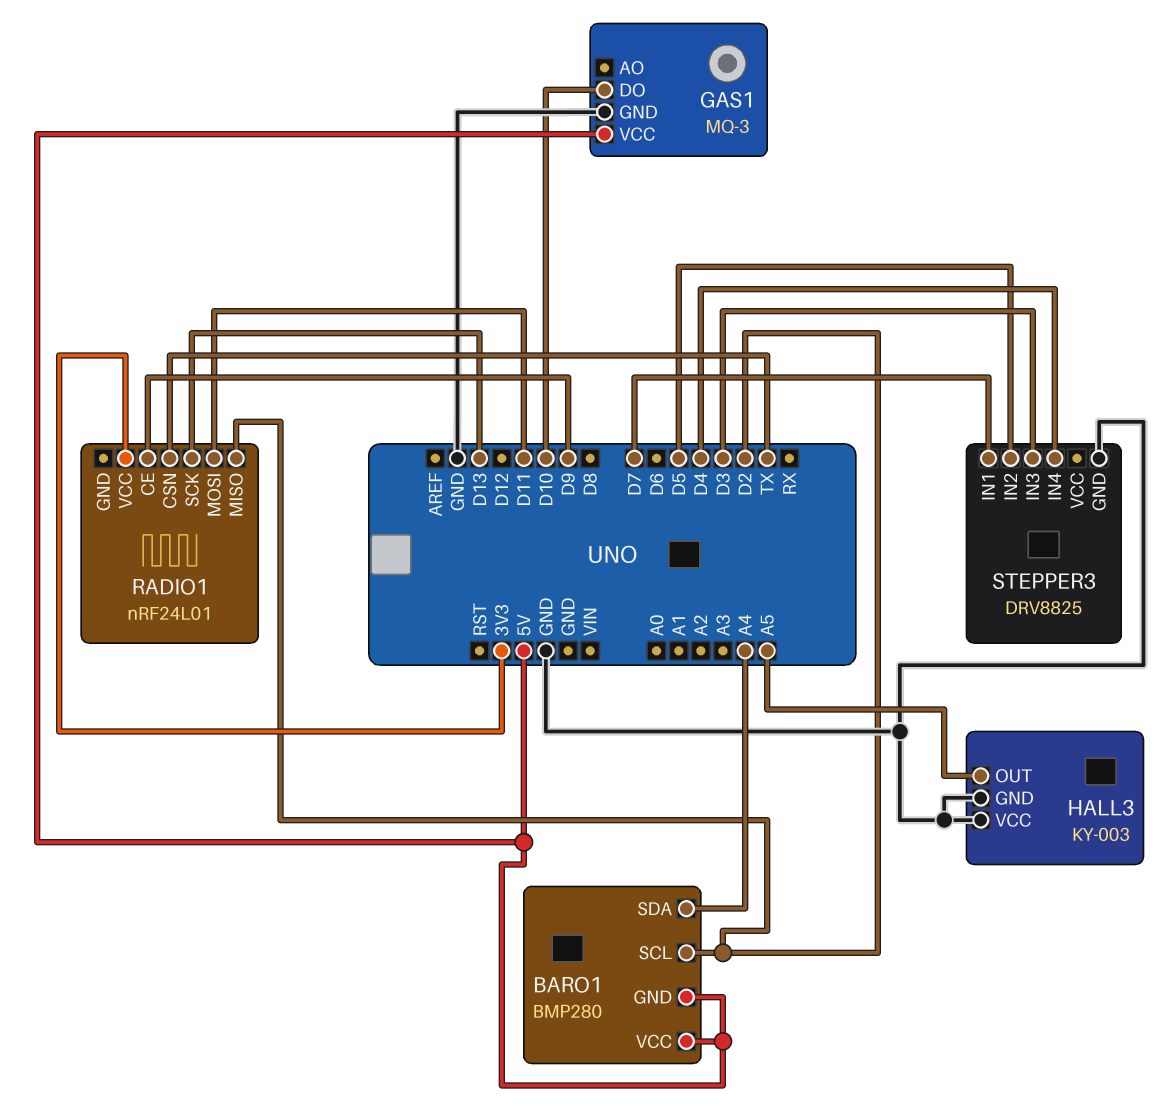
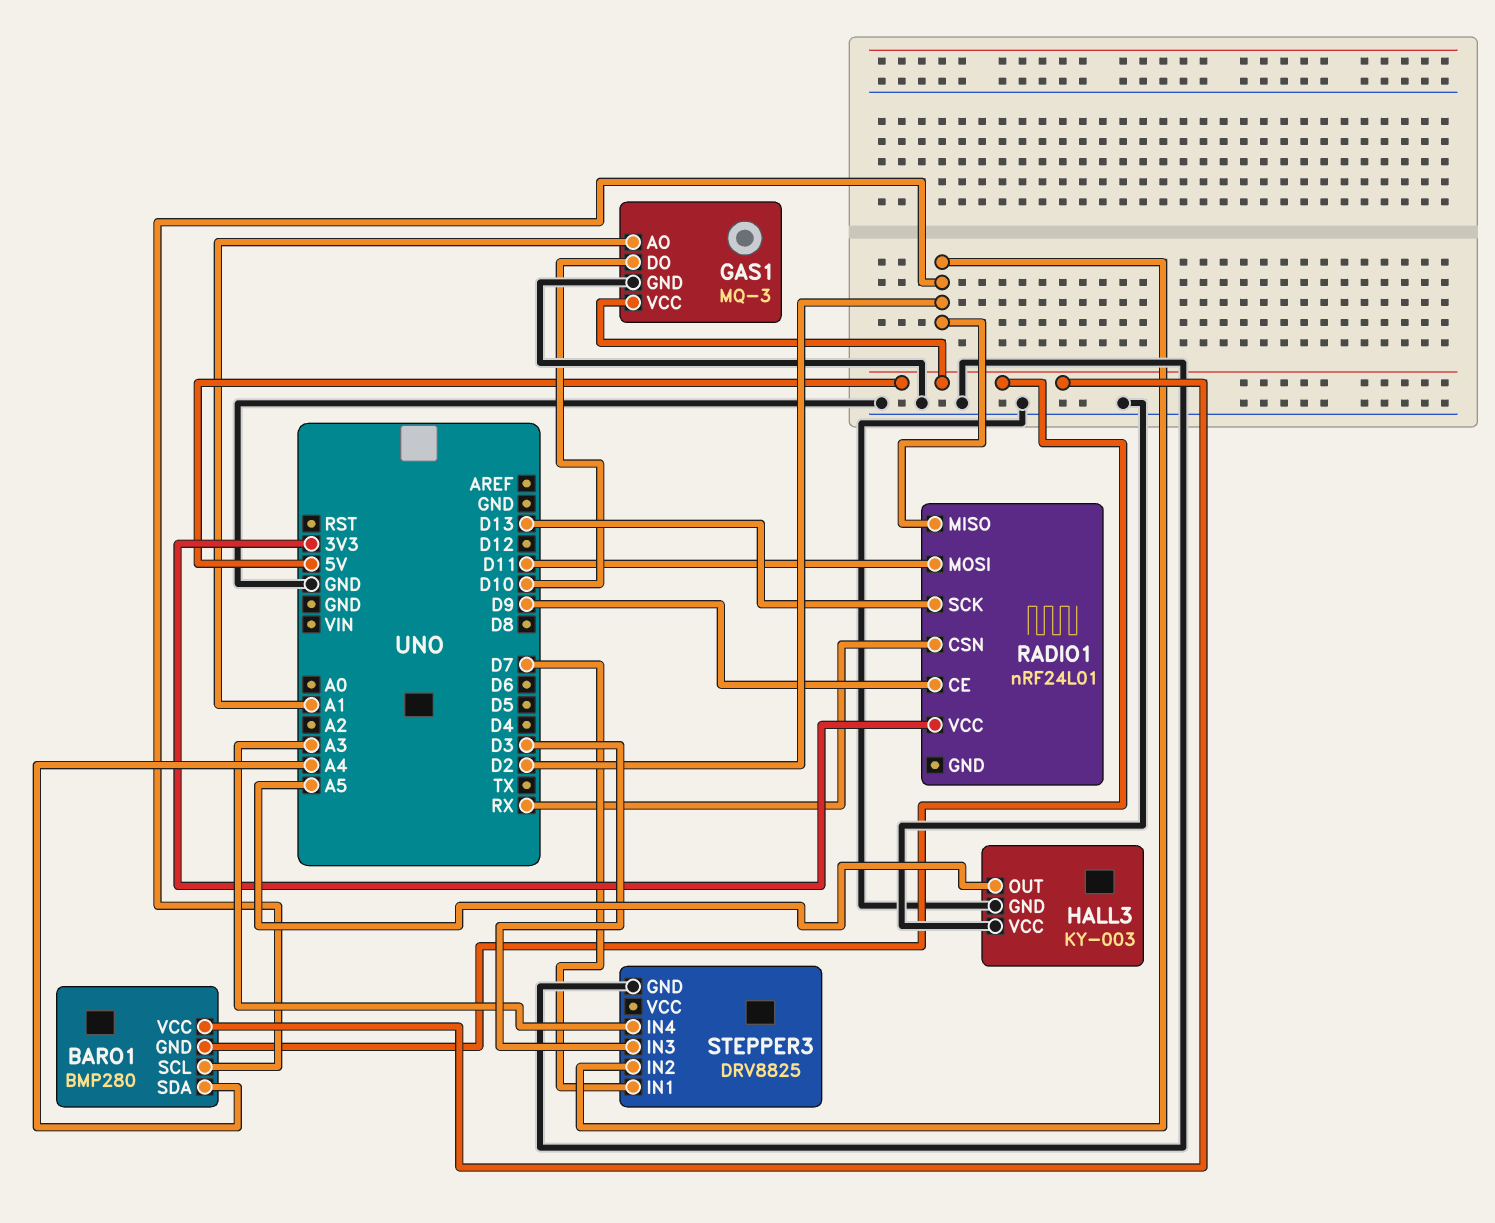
GAS1 pin AO: none -> A1
RADIO1 pin CSN: TX -> RX
STEPPER3 pin IN2: D5 -> D2
STEPPER3 pin IN4: D4 -> A3

